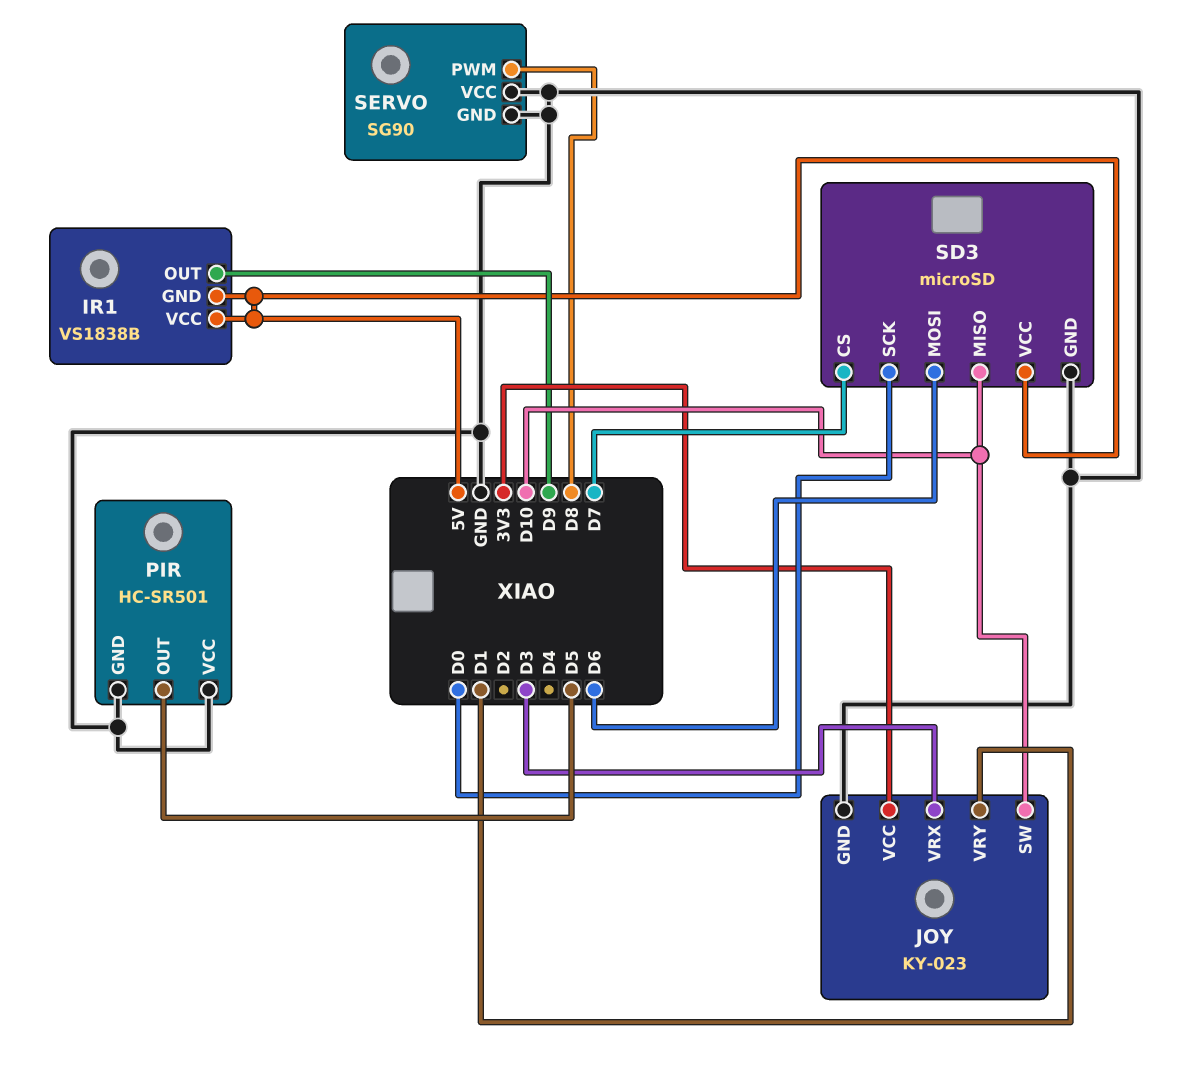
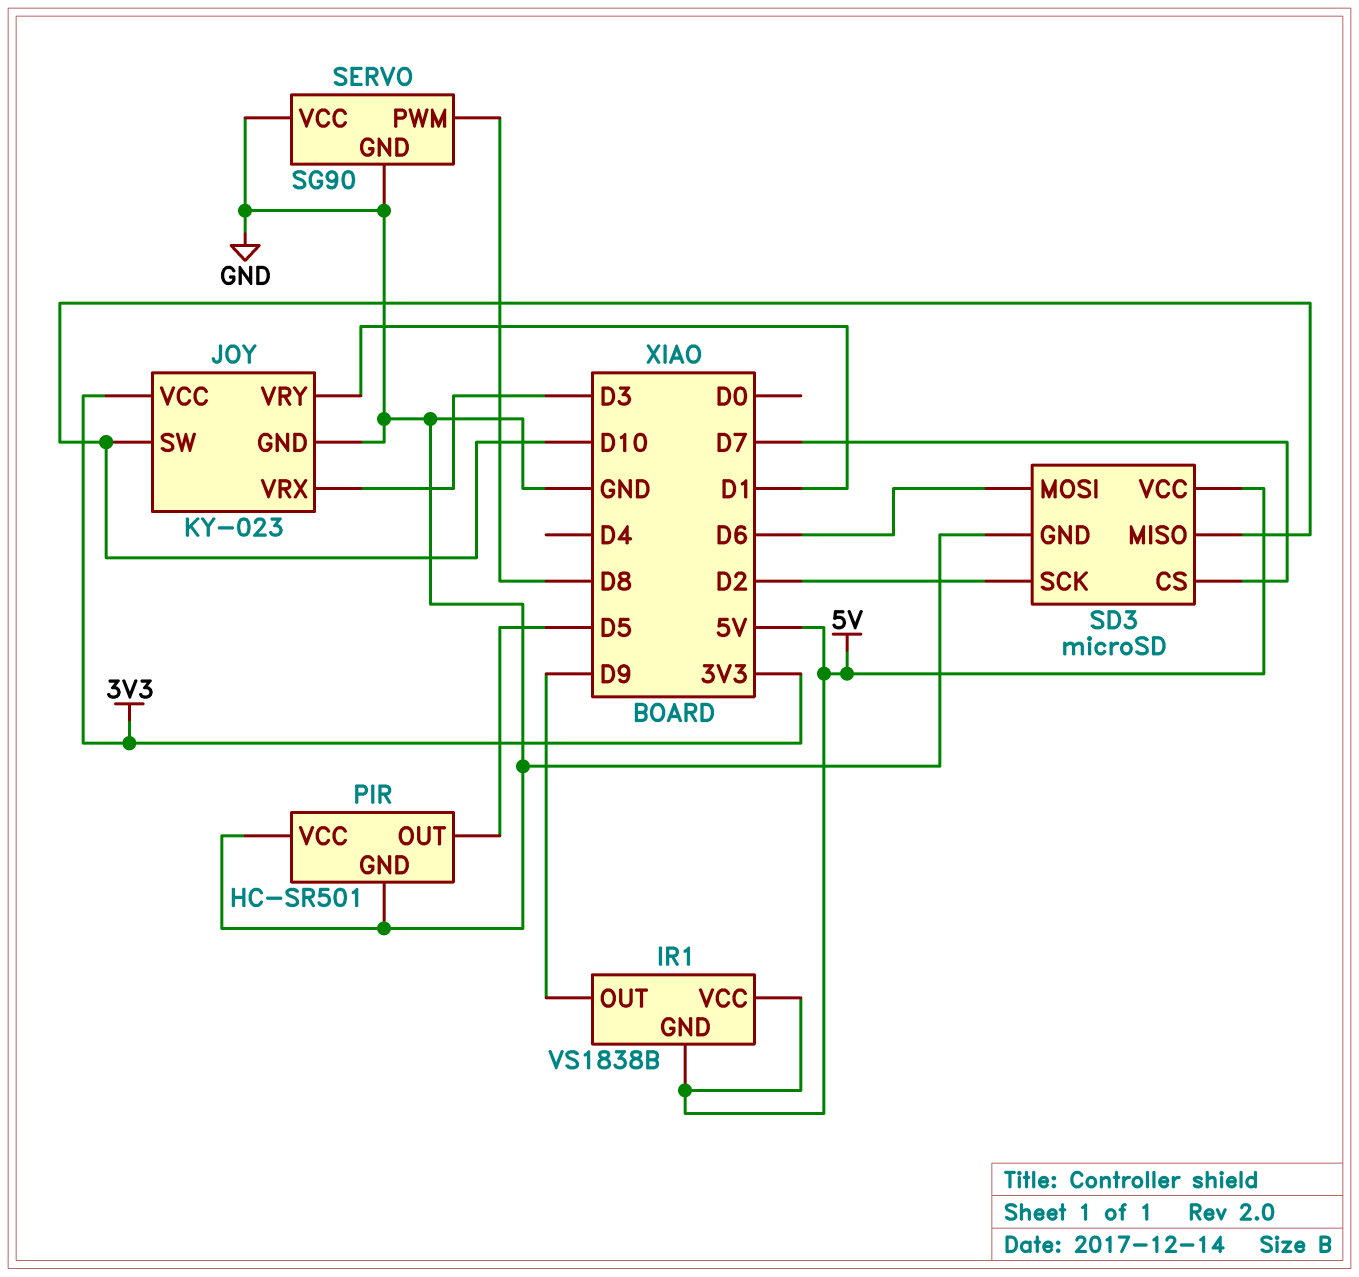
SD3 pin SCK: D0 -> D2

